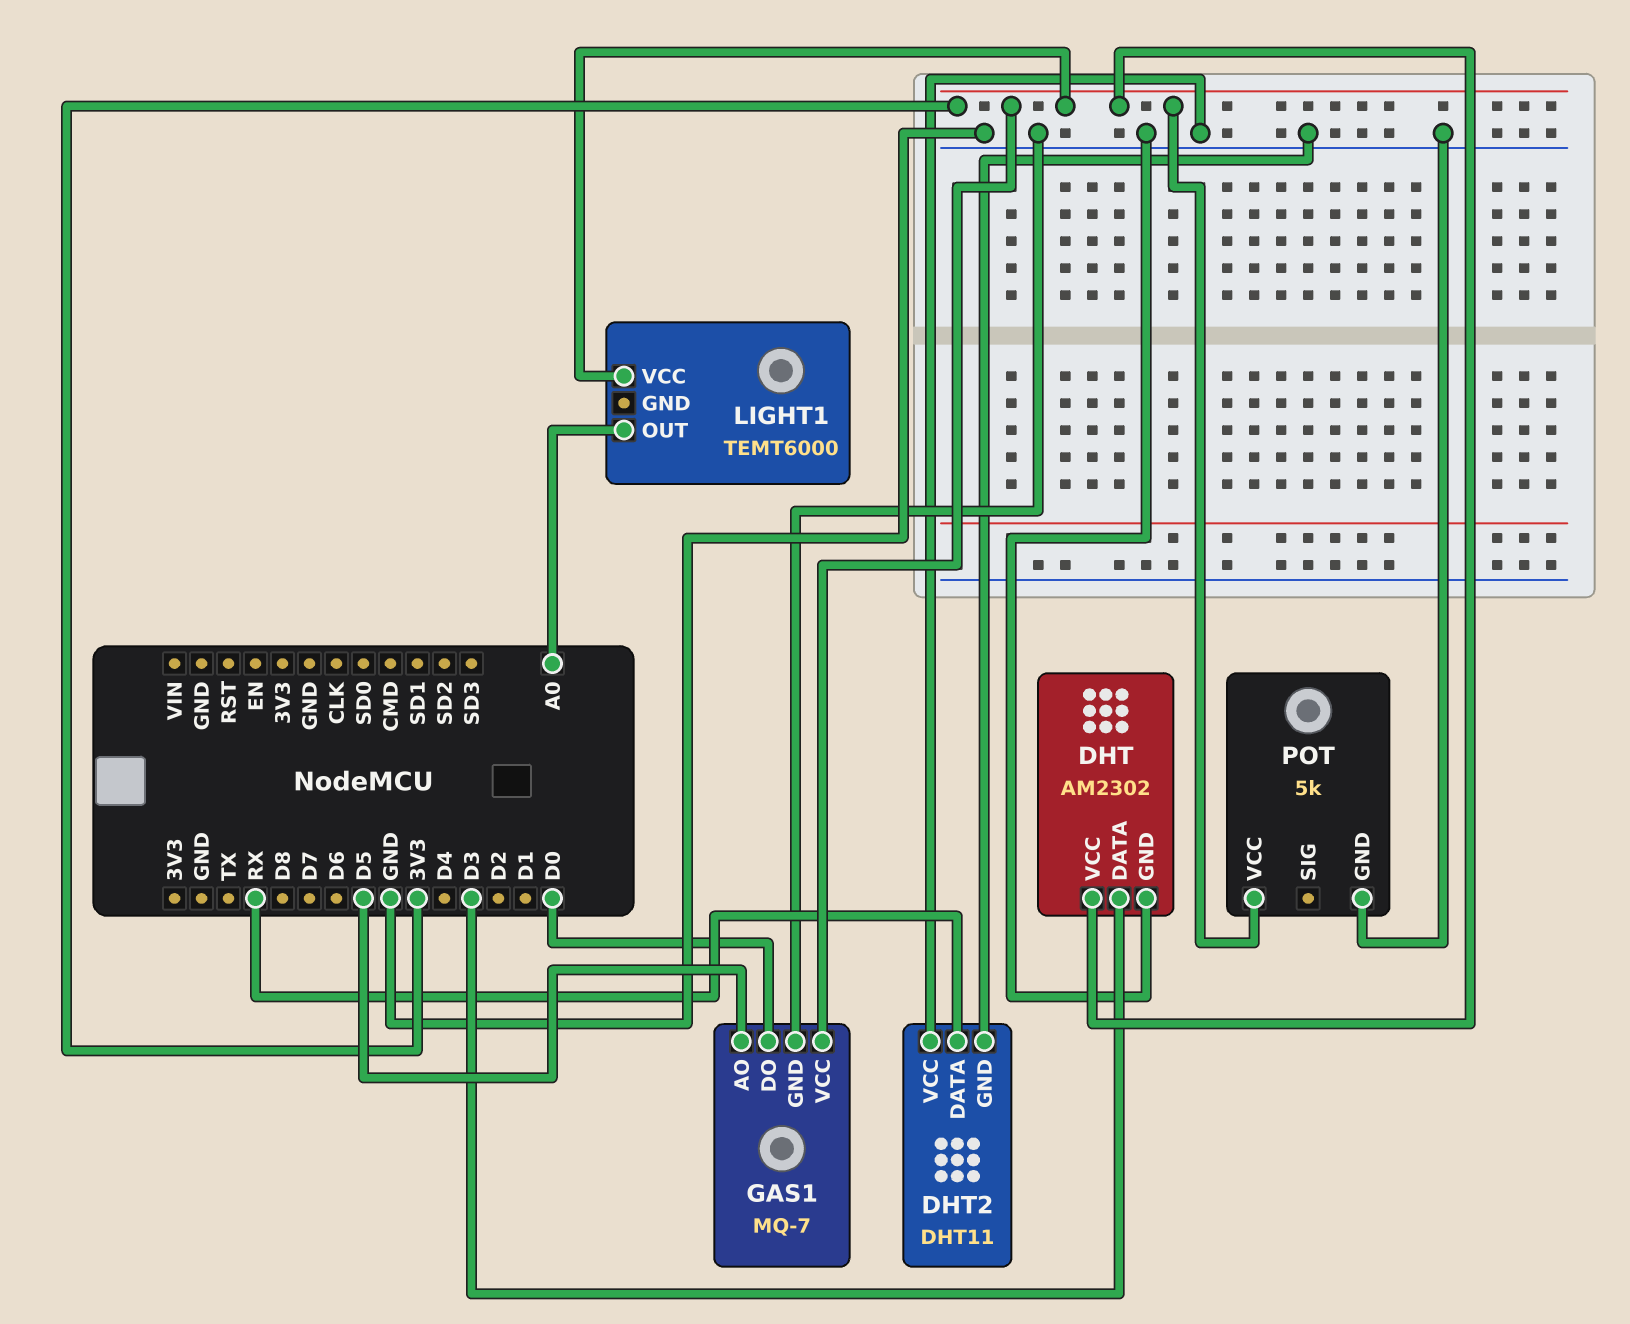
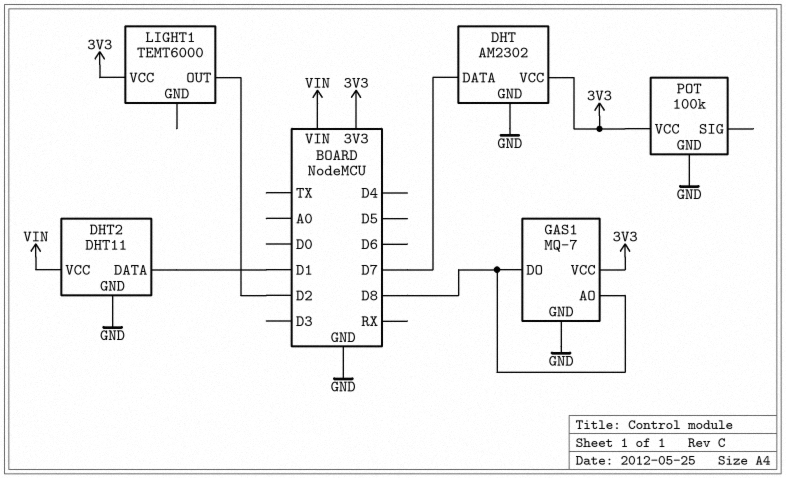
DHT pin DATA: D3 -> D7
DHT2 pin DATA: RX -> D1
DHT2 pin VCC: GND -> VIN
GAS1 pin AO: D5 -> D8
GAS1 pin DO: D0 -> D8
LIGHT1 pin OUT: A0 -> D2
POT: 5k -> 100k

